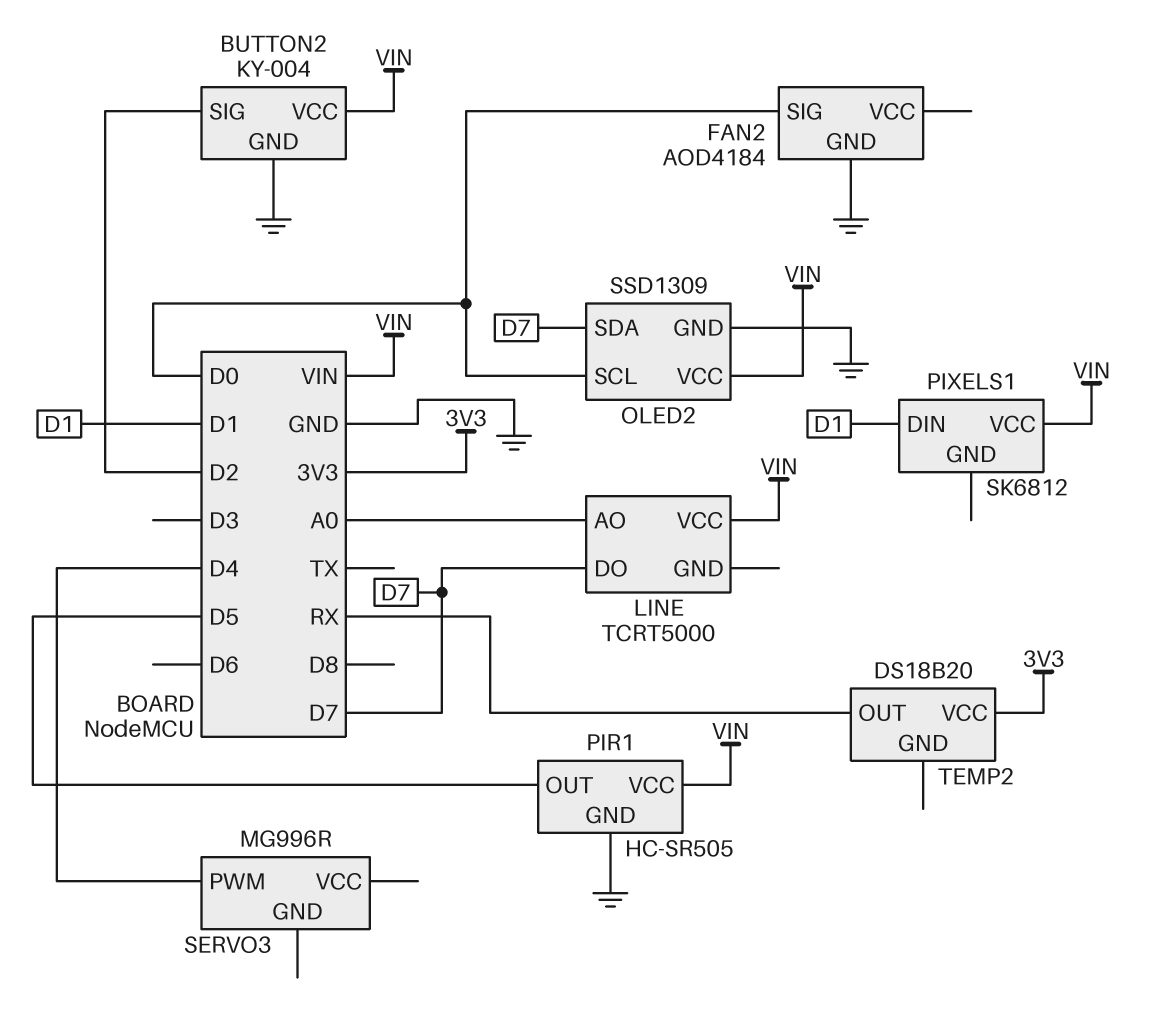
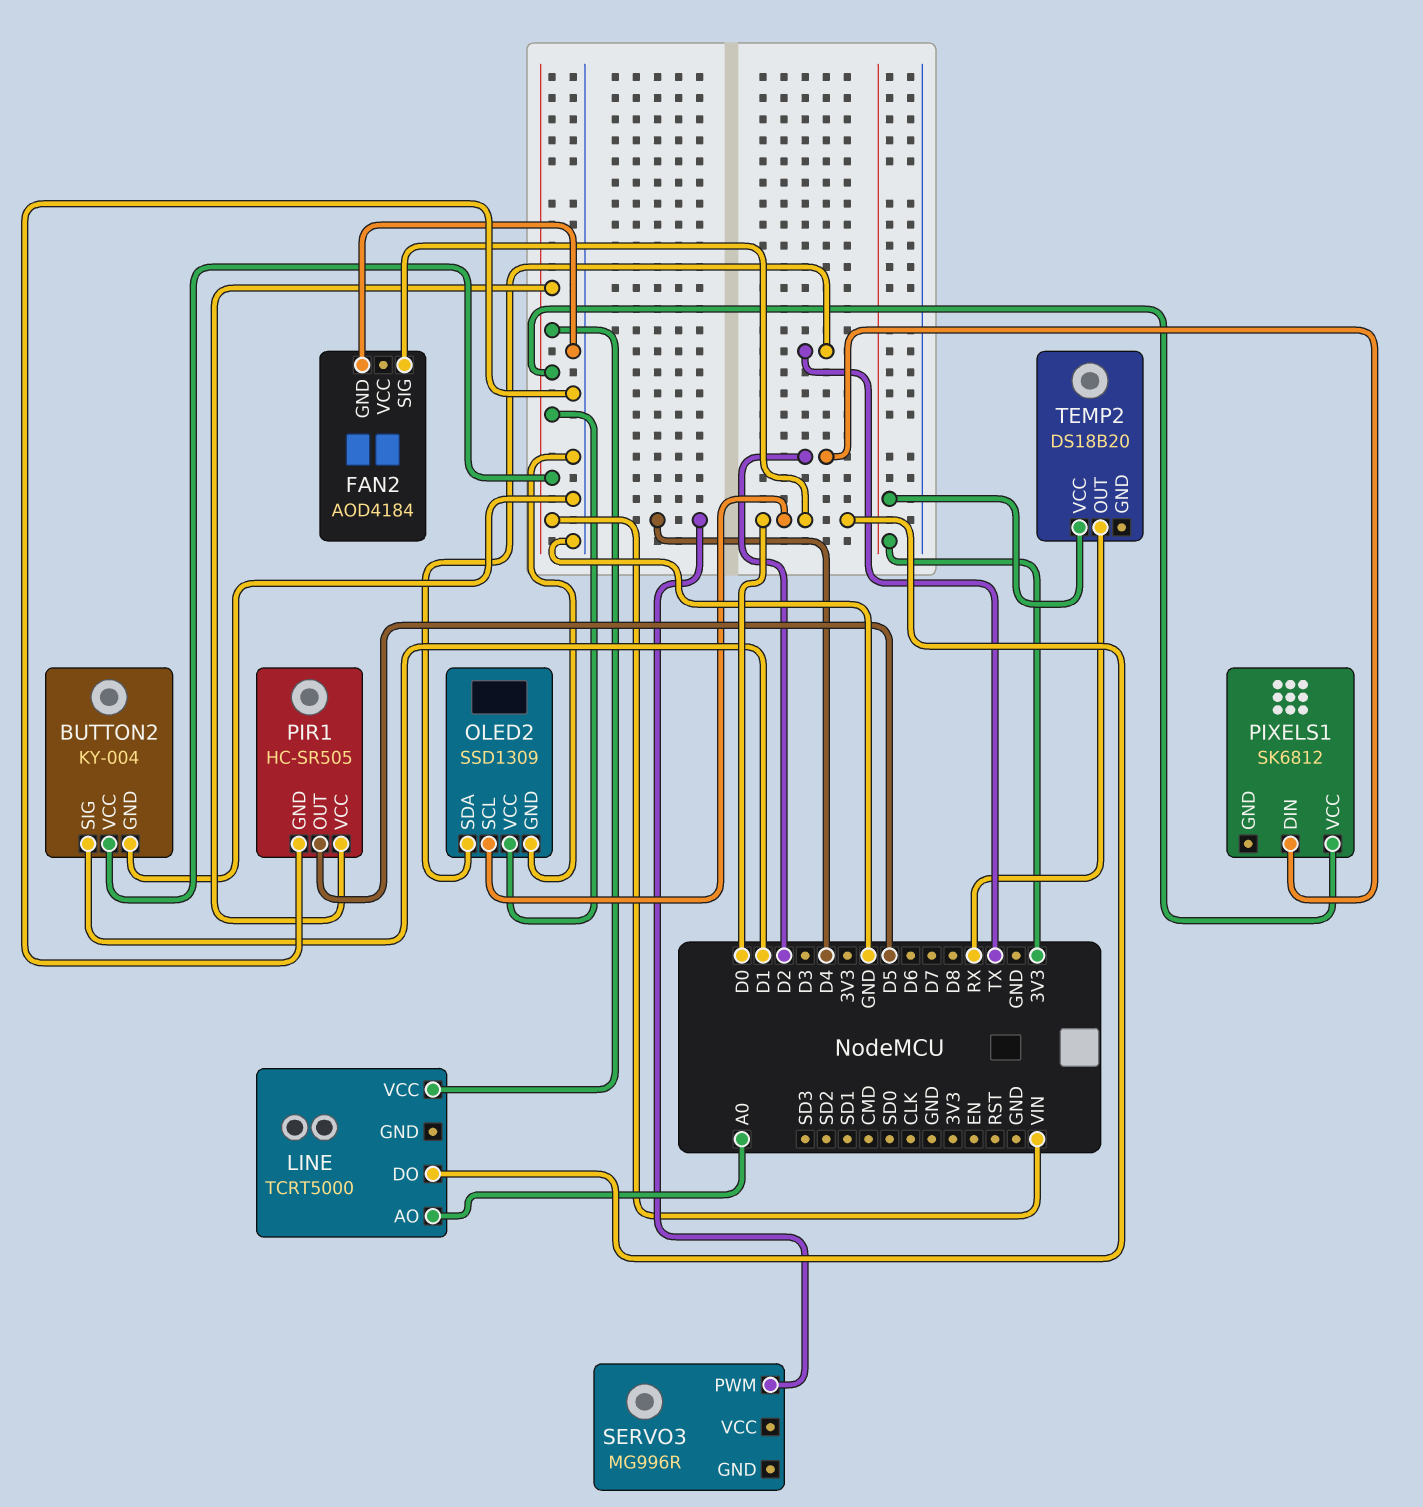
BUTTON2 pin SIG: D2 -> D1
LINE pin DO: D7 -> D0
OLED2 pin SDA: D7 -> TX
PIXELS1 pin DIN: D1 -> D2

